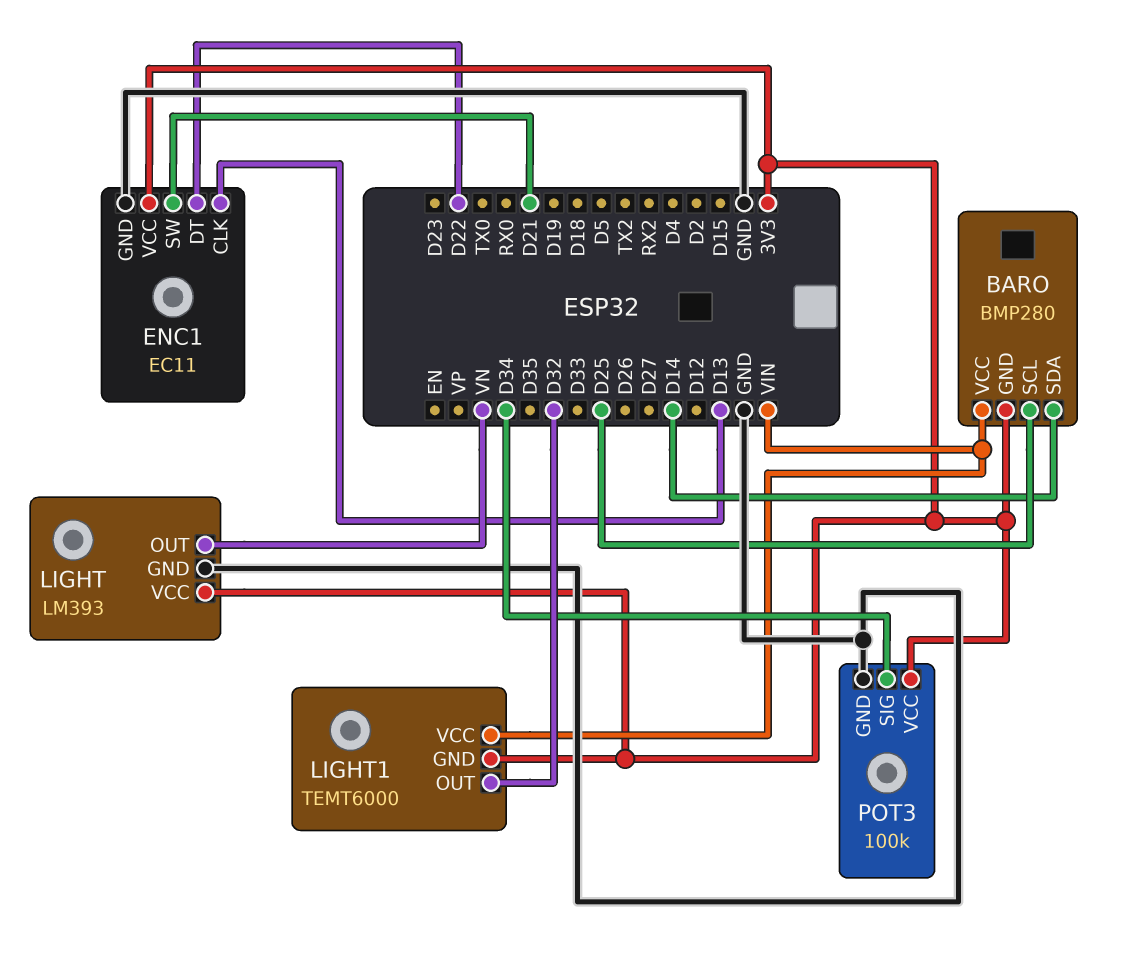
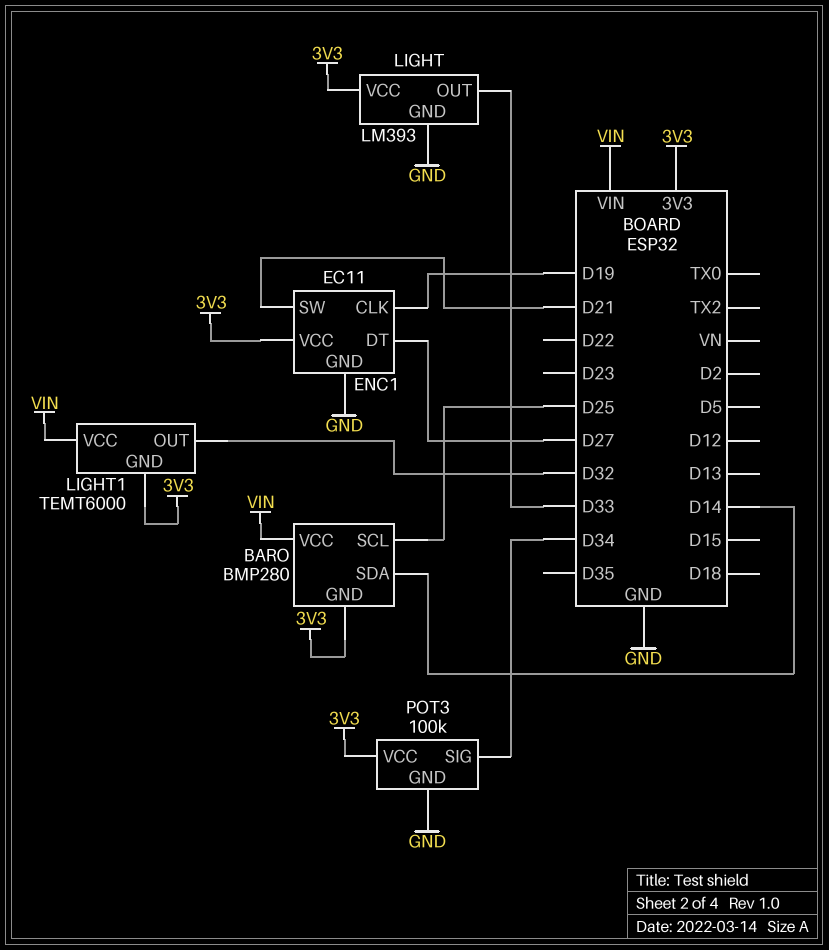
ENC1 pin CLK: D13 -> D19
ENC1 pin DT: D22 -> D27
LIGHT pin OUT: VN -> D33

